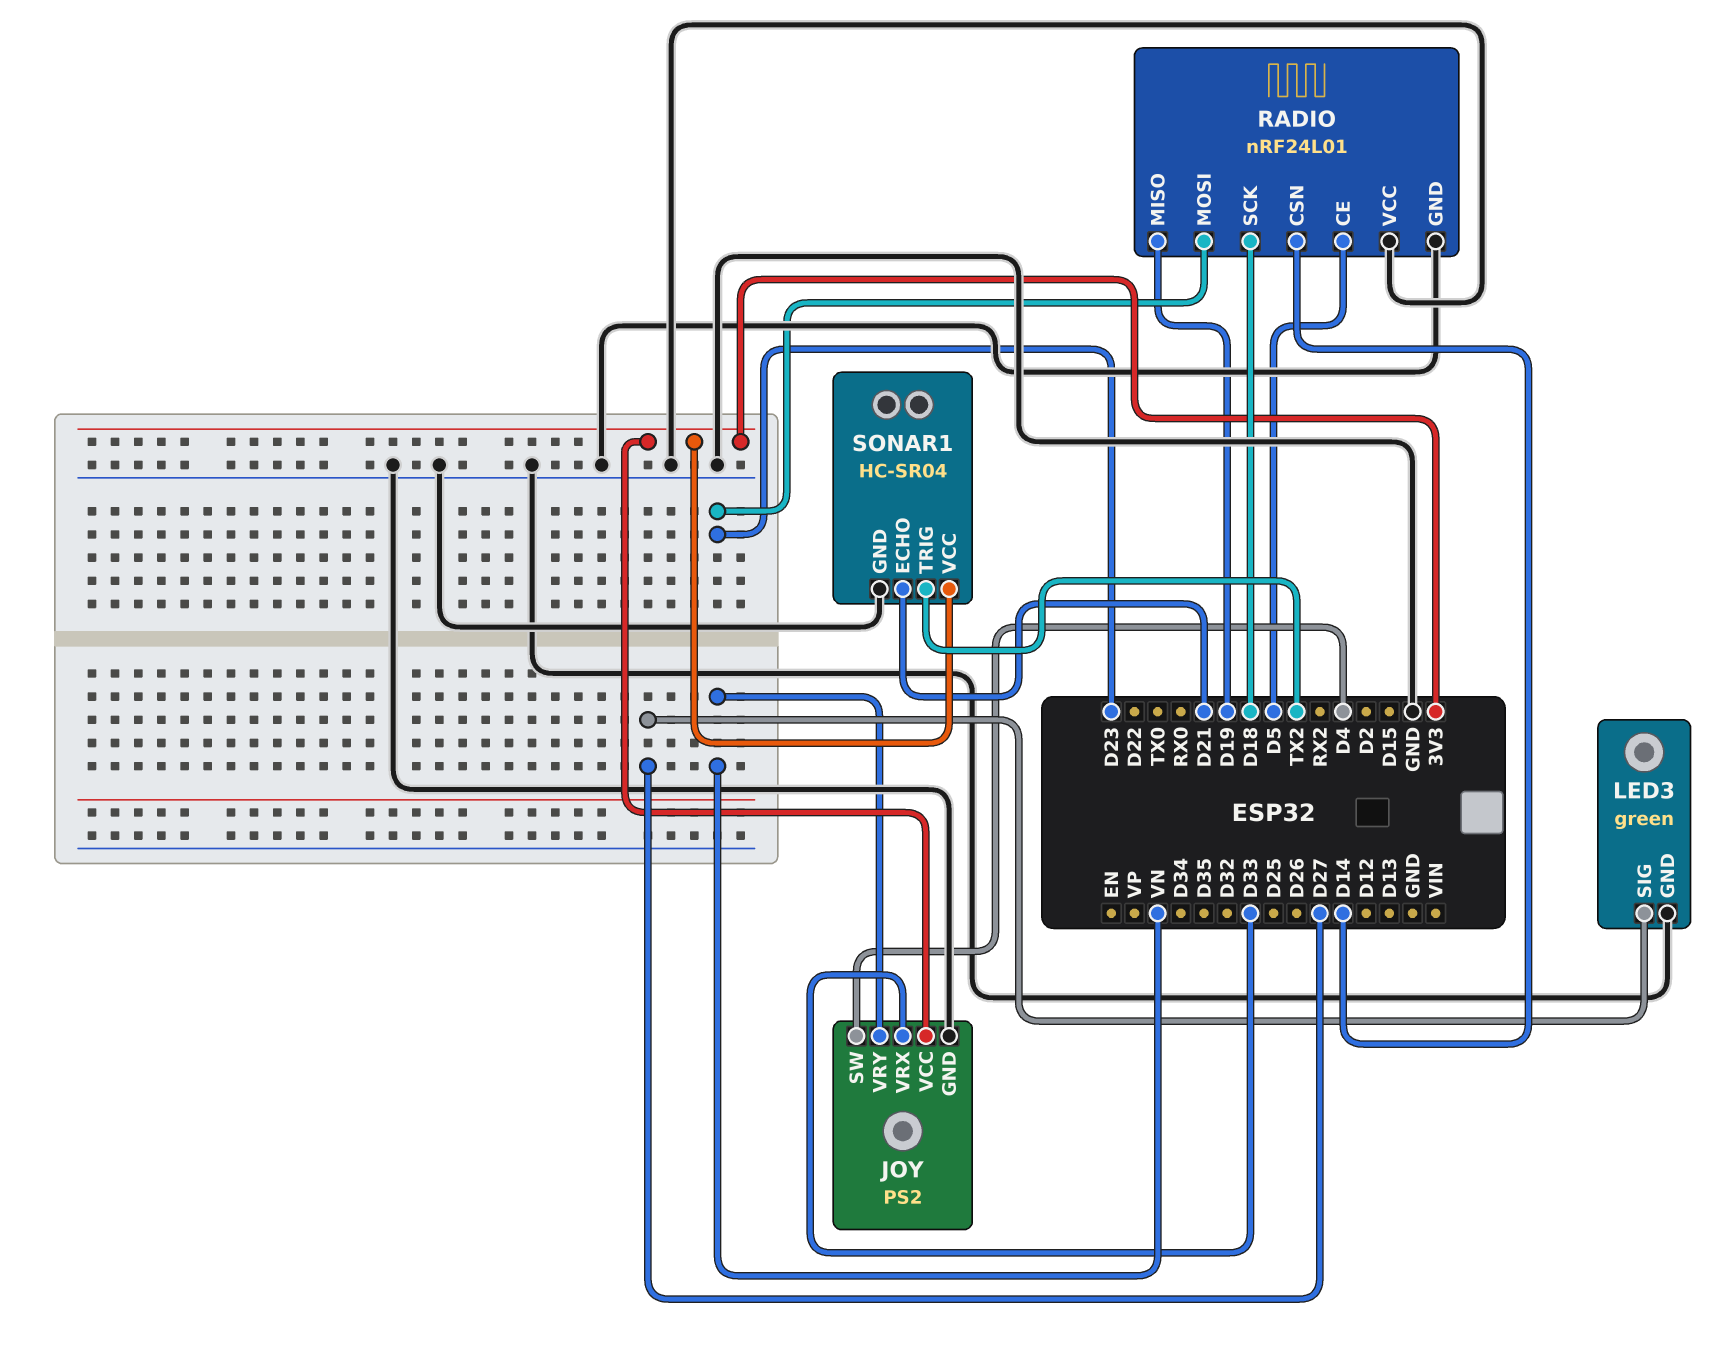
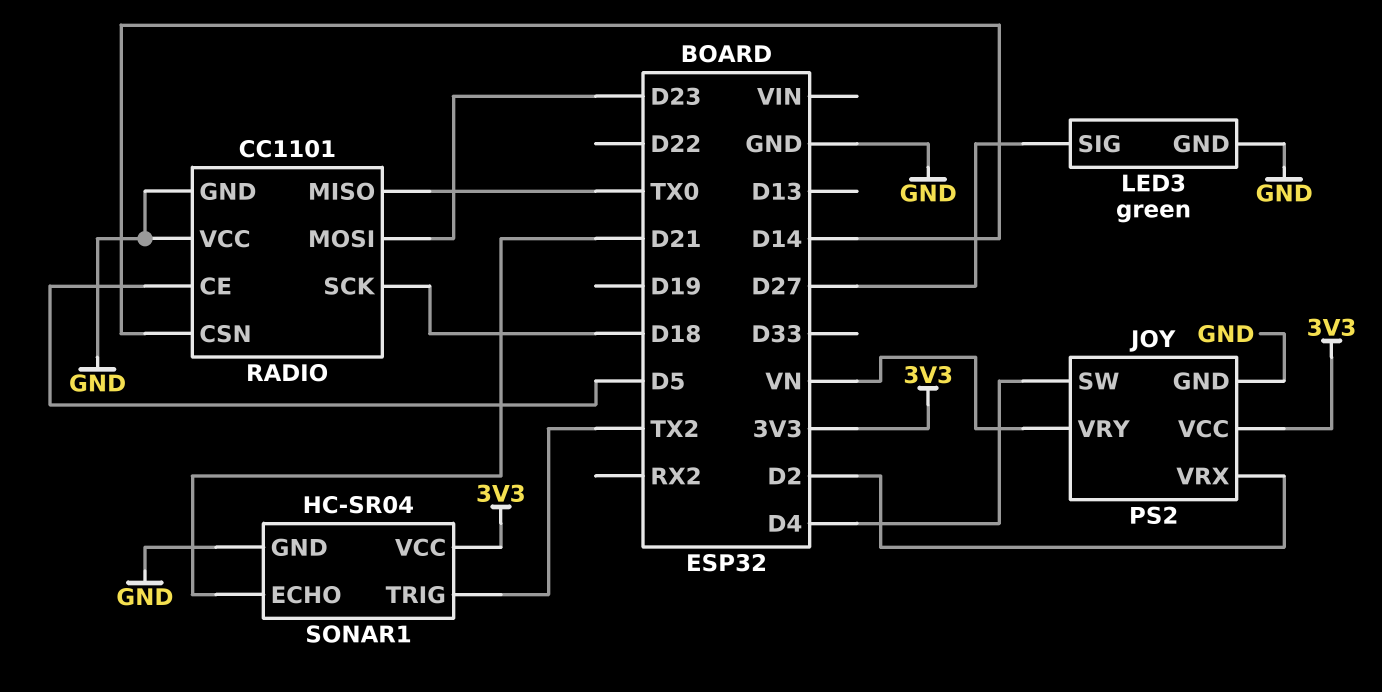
JOY pin VRX: D33 -> D2
RADIO: nRF24L01 -> CC1101
RADIO pin MISO: D19 -> TX0

